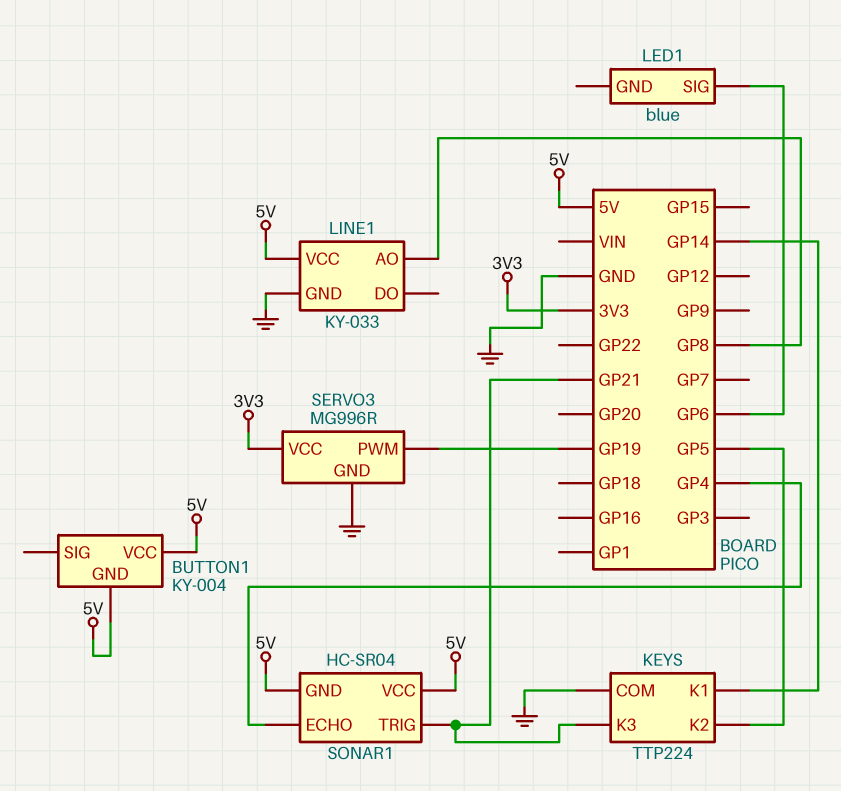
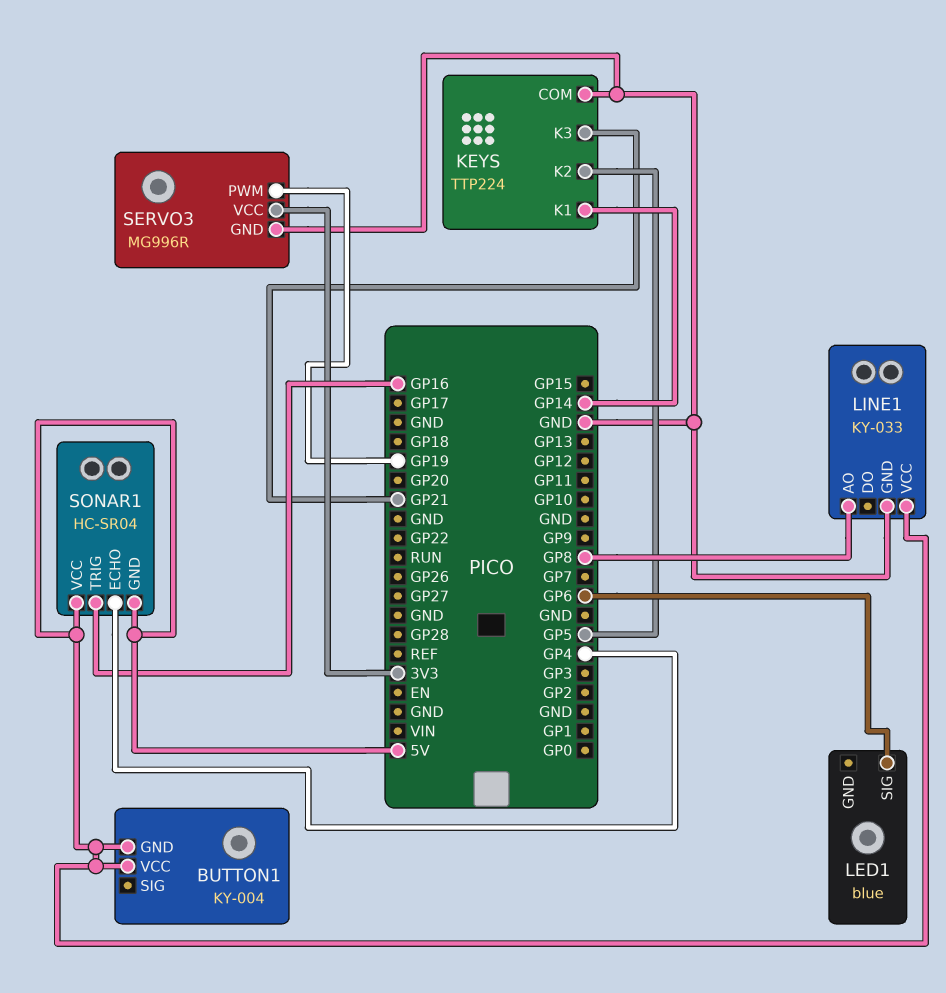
SONAR1 pin TRIG: GP21 -> GP16

